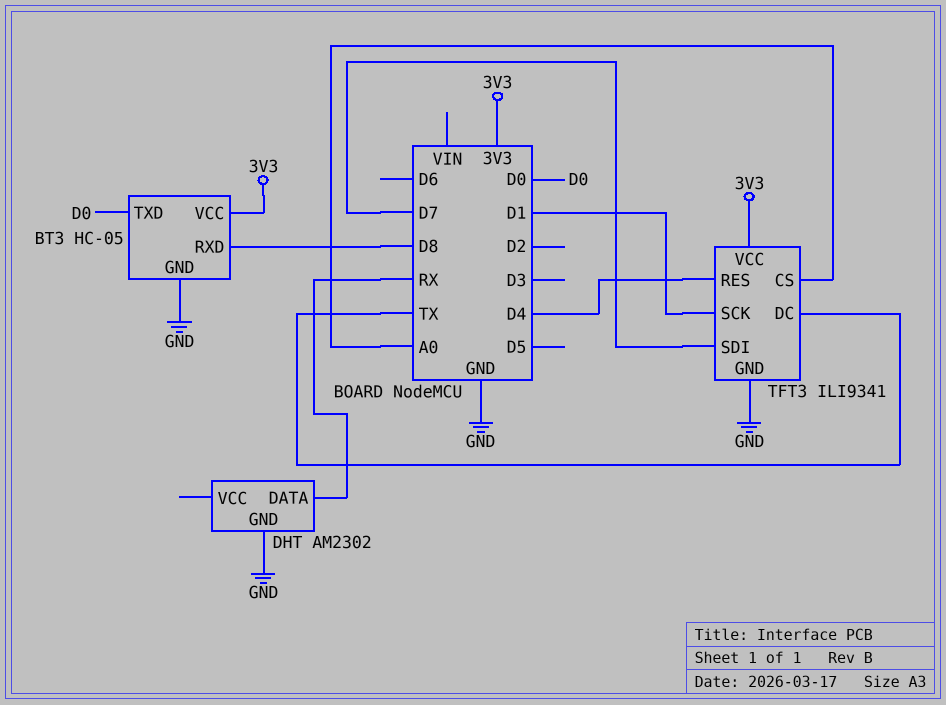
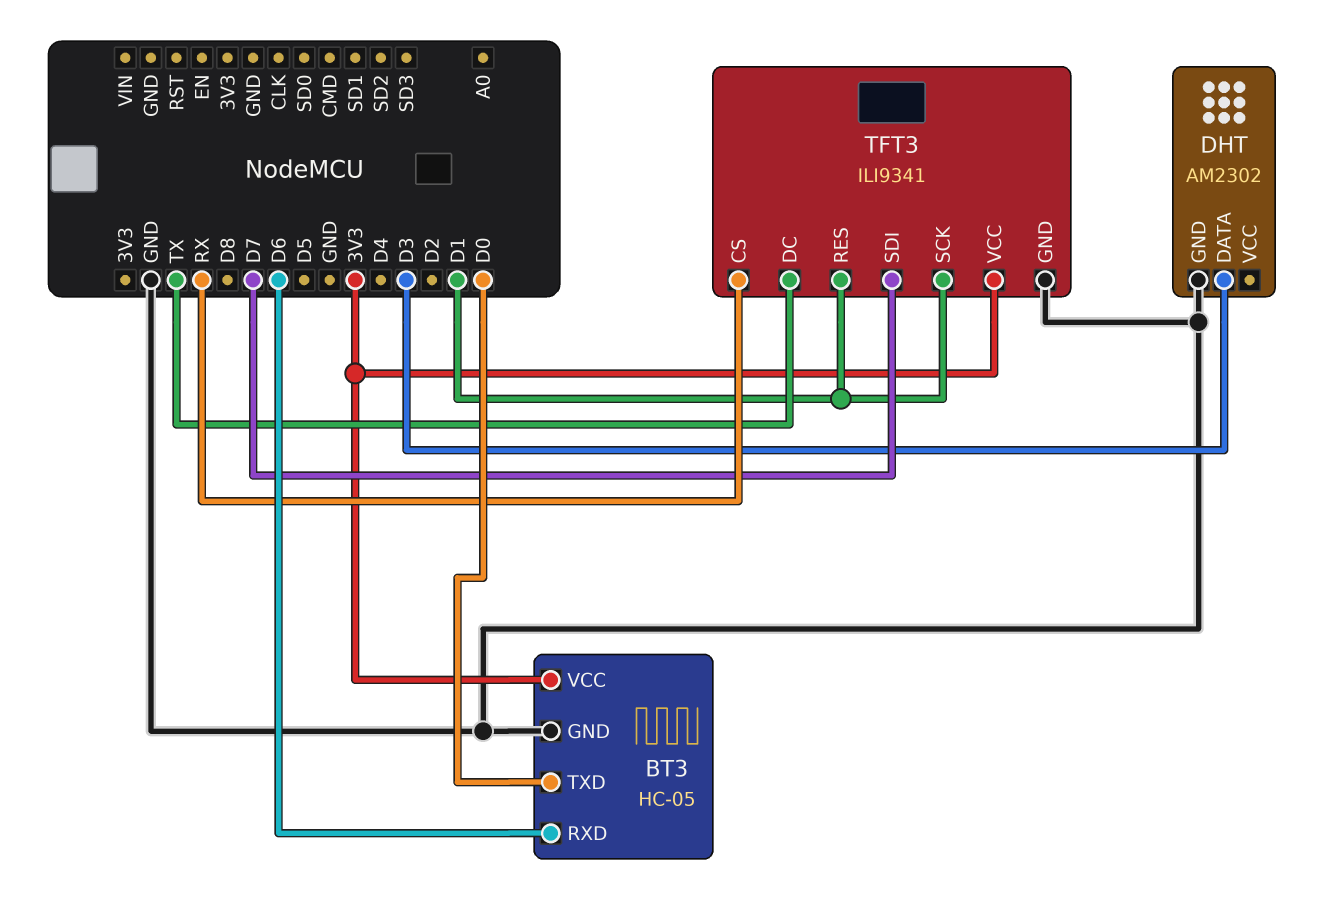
BT3 pin RXD: D8 -> D6
DHT pin DATA: RX -> D3
TFT3 pin CS: A0 -> RX
TFT3 pin RES: D4 -> D1

